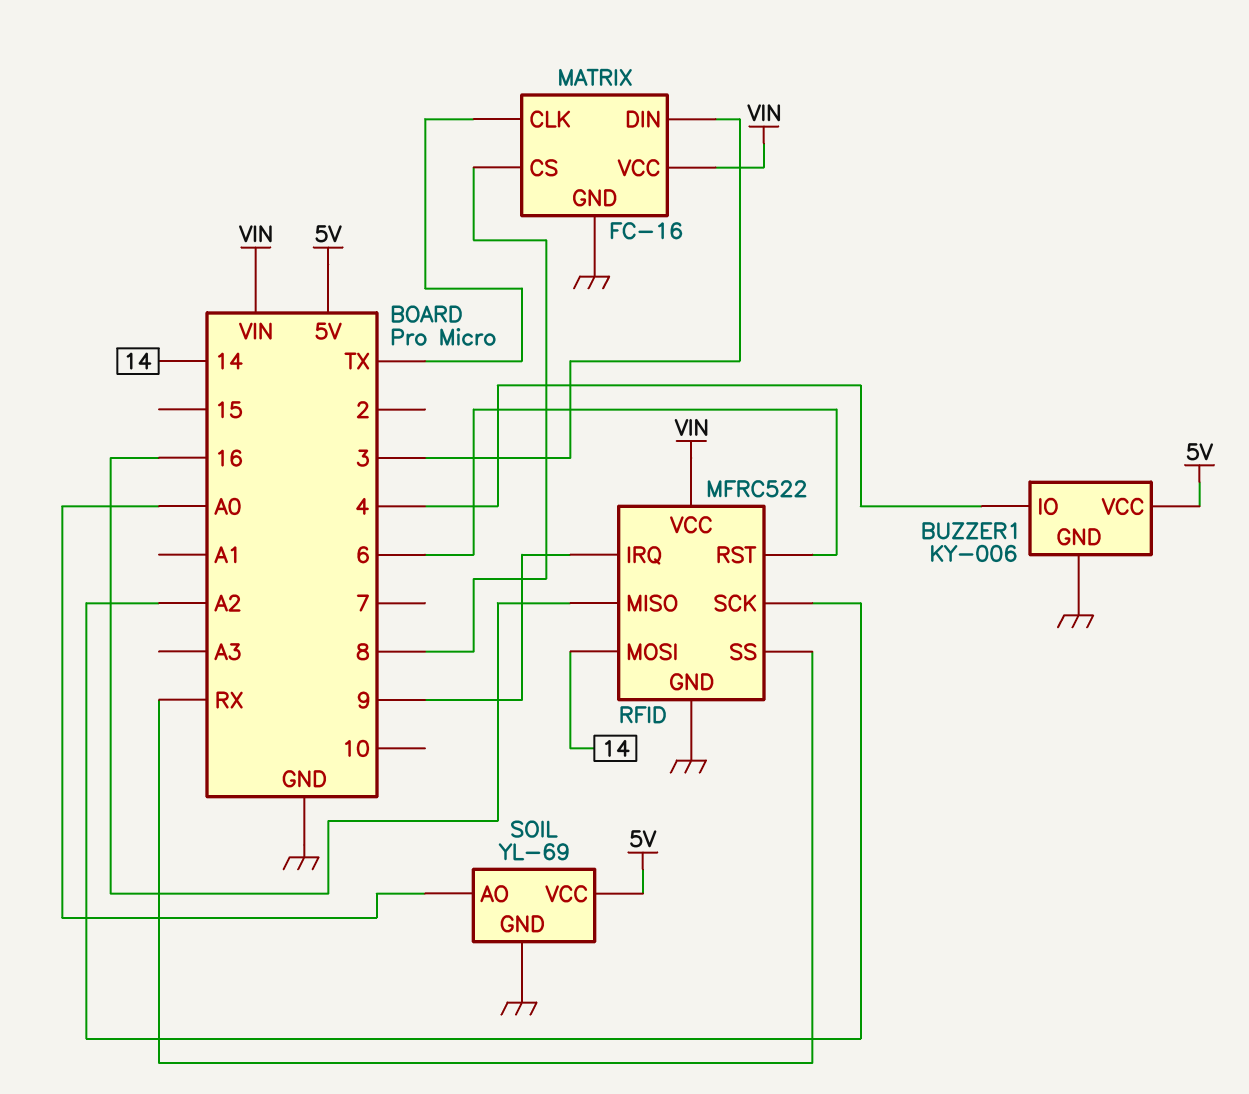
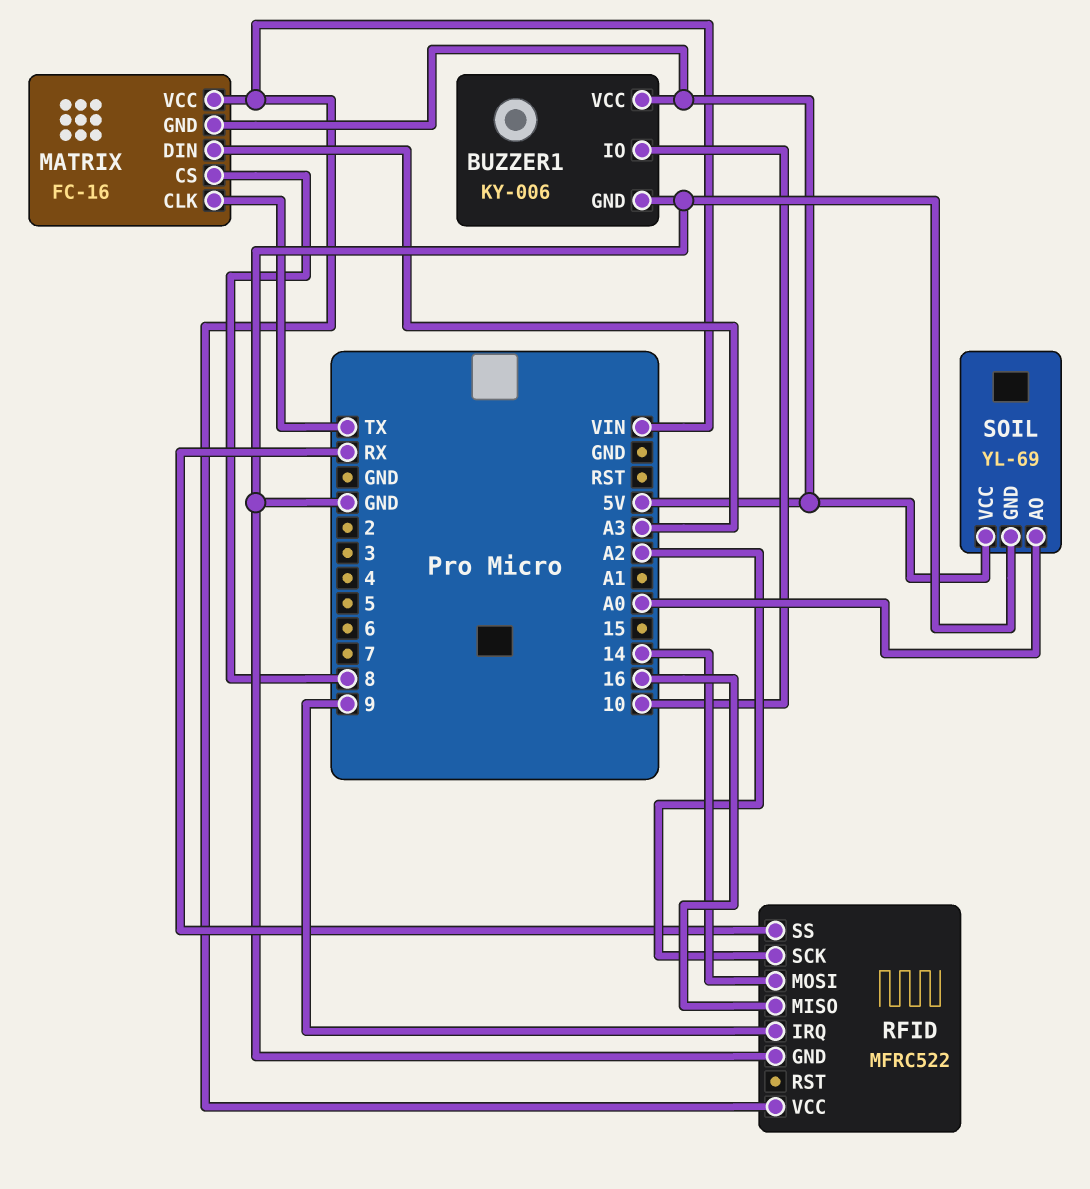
BUZZER1 pin IO: 4 -> 10
MATRIX pin DIN: 3 -> A3
MATRIX pin GND: GND -> 5V
RFID pin RST: 6 -> none

